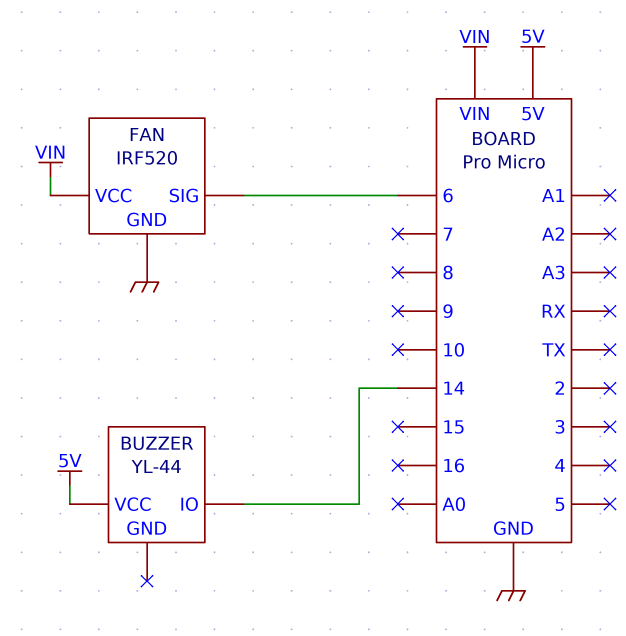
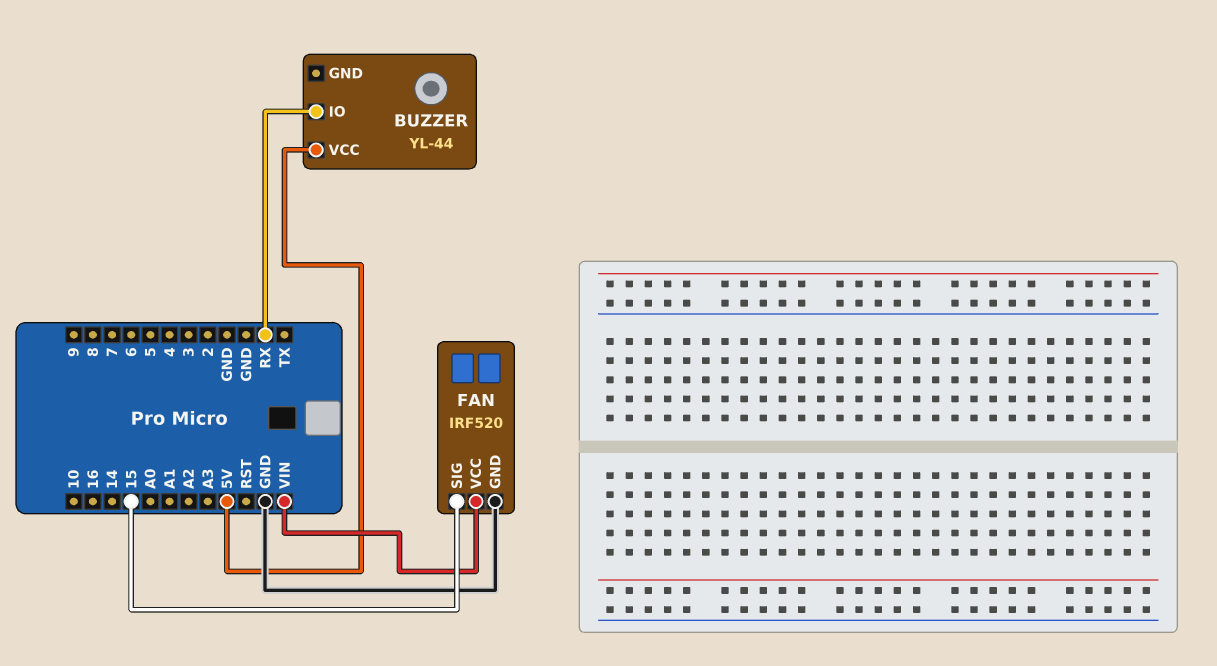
BUZZER pin IO: 14 -> RX
FAN pin SIG: 6 -> 15

